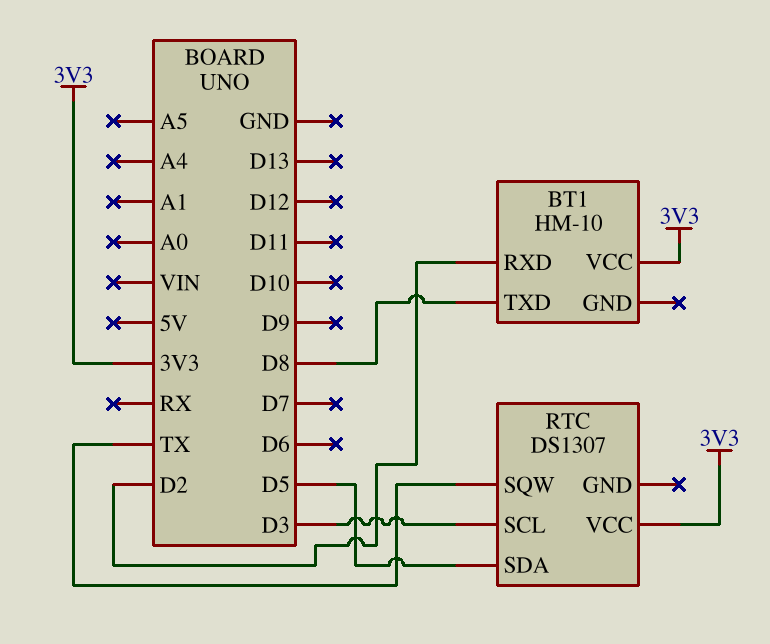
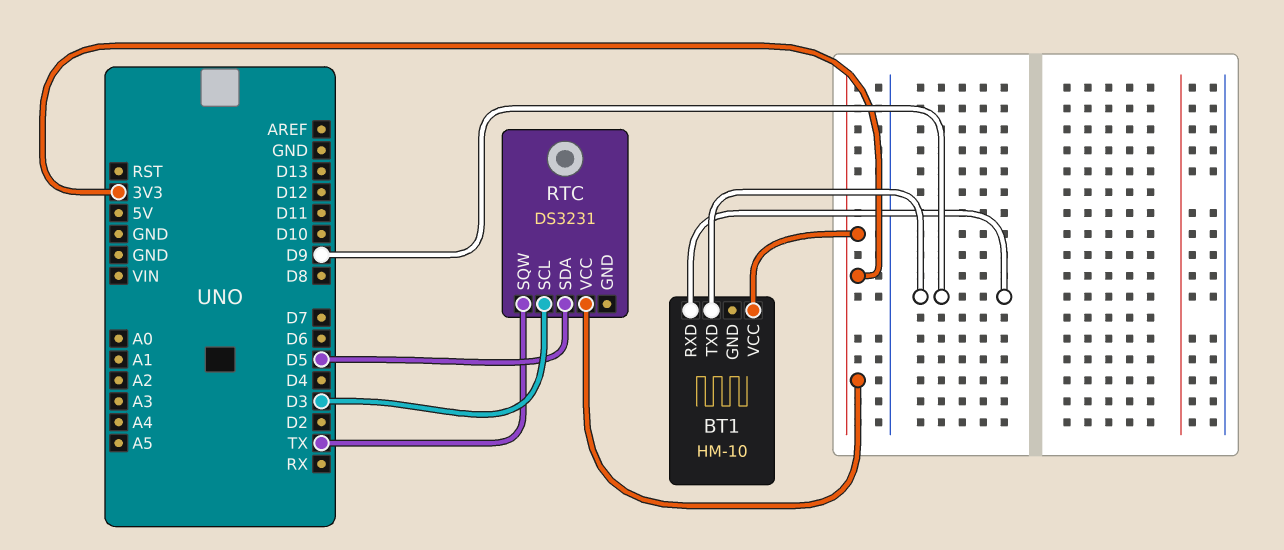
BT1 pin RXD: D2 -> D9
BT1 pin TXD: D8 -> D9
RTC: DS1307 -> DS3231

